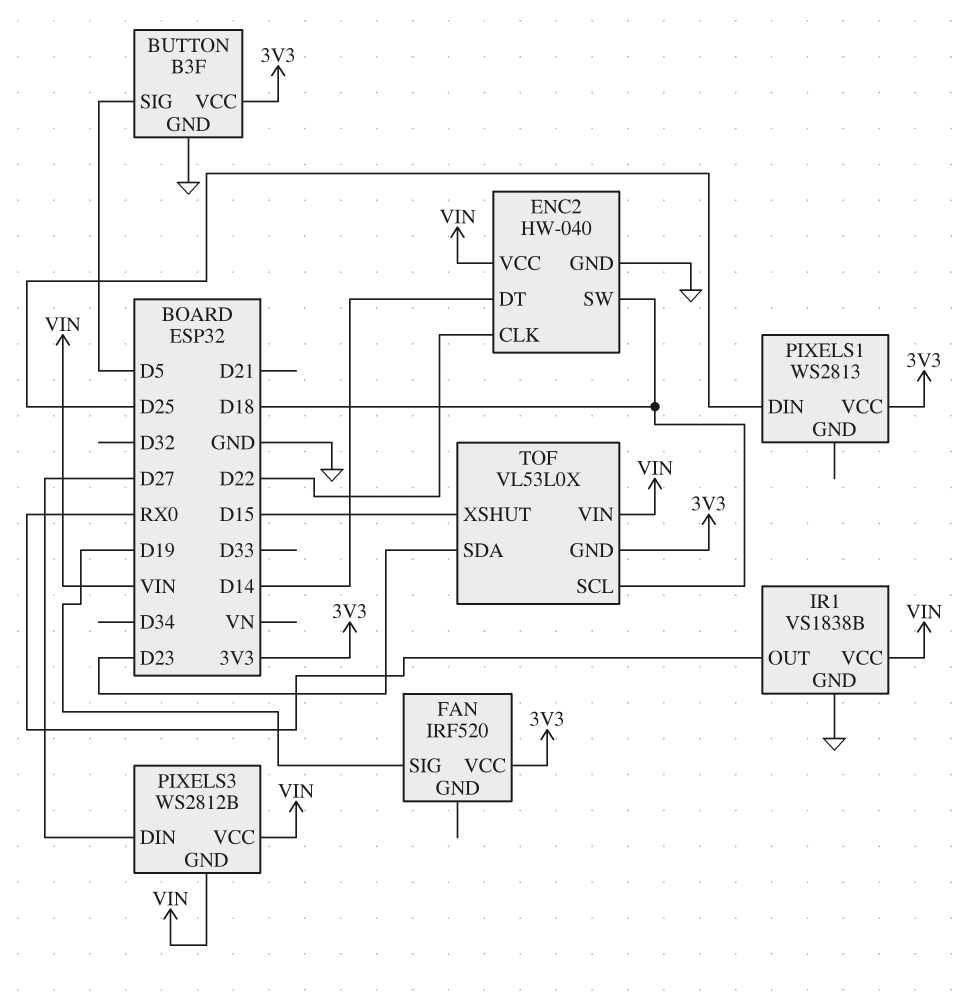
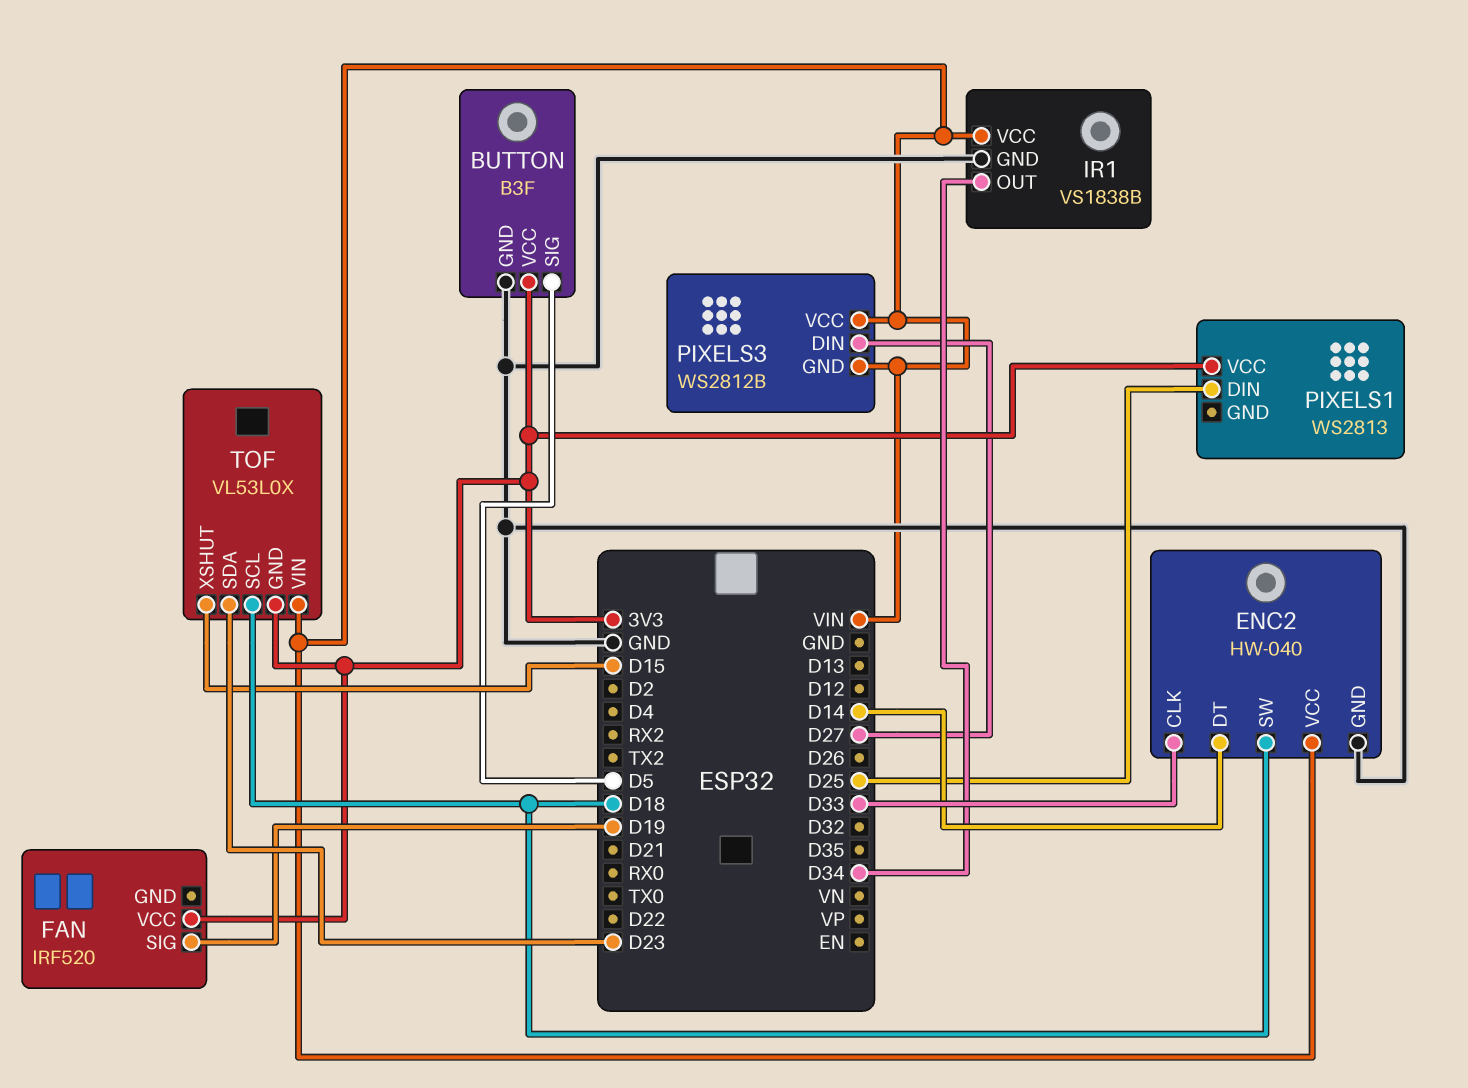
ENC2 pin CLK: D22 -> D33
IR1 pin OUT: RX0 -> D34

